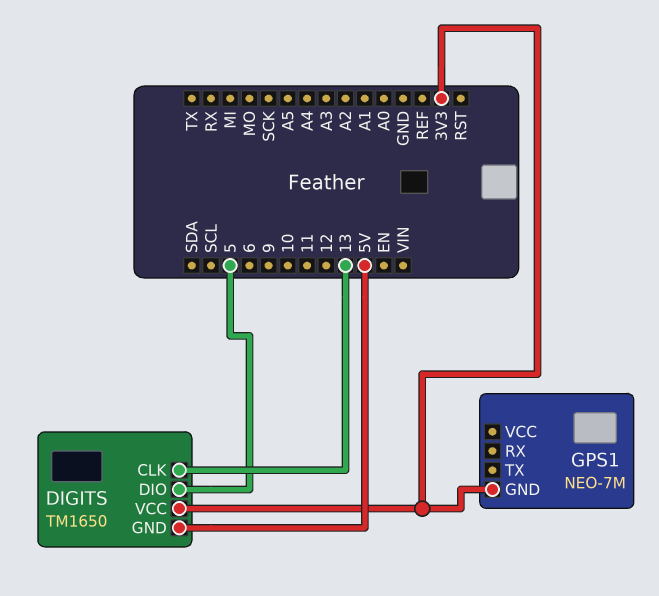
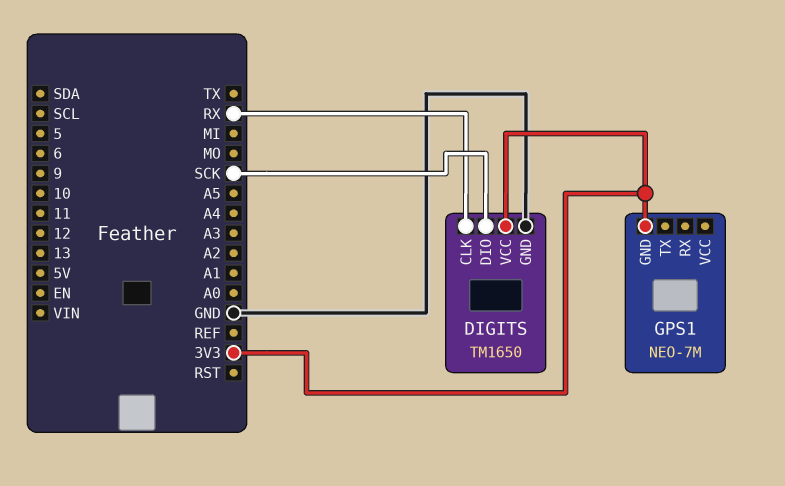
DIGITS pin CLK: 13 -> RX
DIGITS pin DIO: 5 -> SCK
DIGITS pin GND: 5V -> GND

